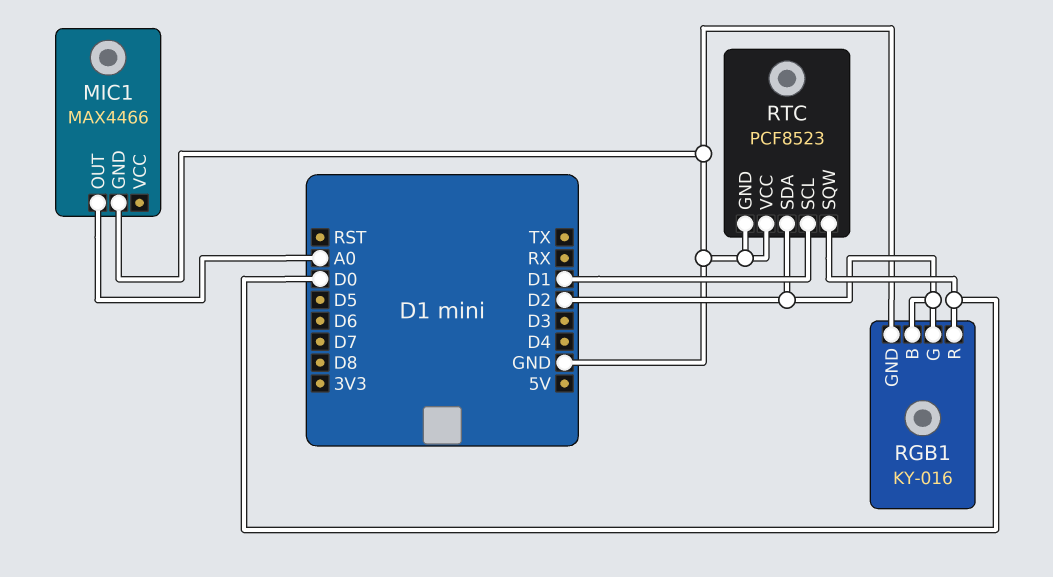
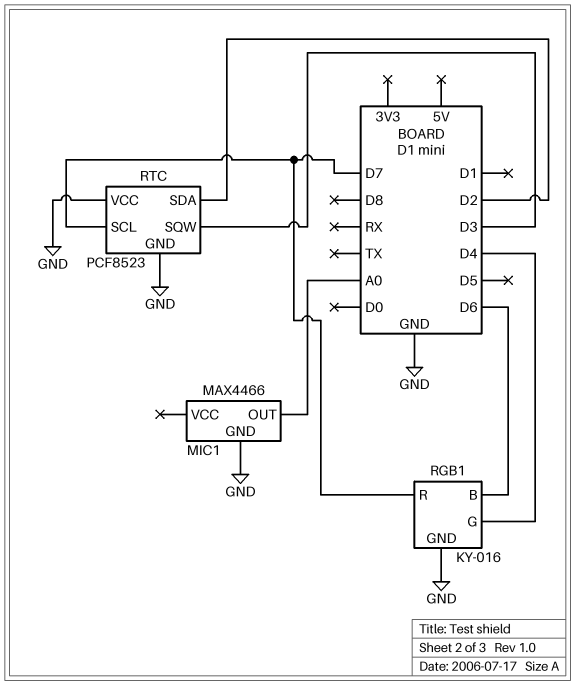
RGB1 pin B: D2 -> D6
RGB1 pin G: D2 -> D4
RGB1 pin R: D0 -> D7
RTC pin SCL: D1 -> D7
RTC pin SQW: D0 -> D3

